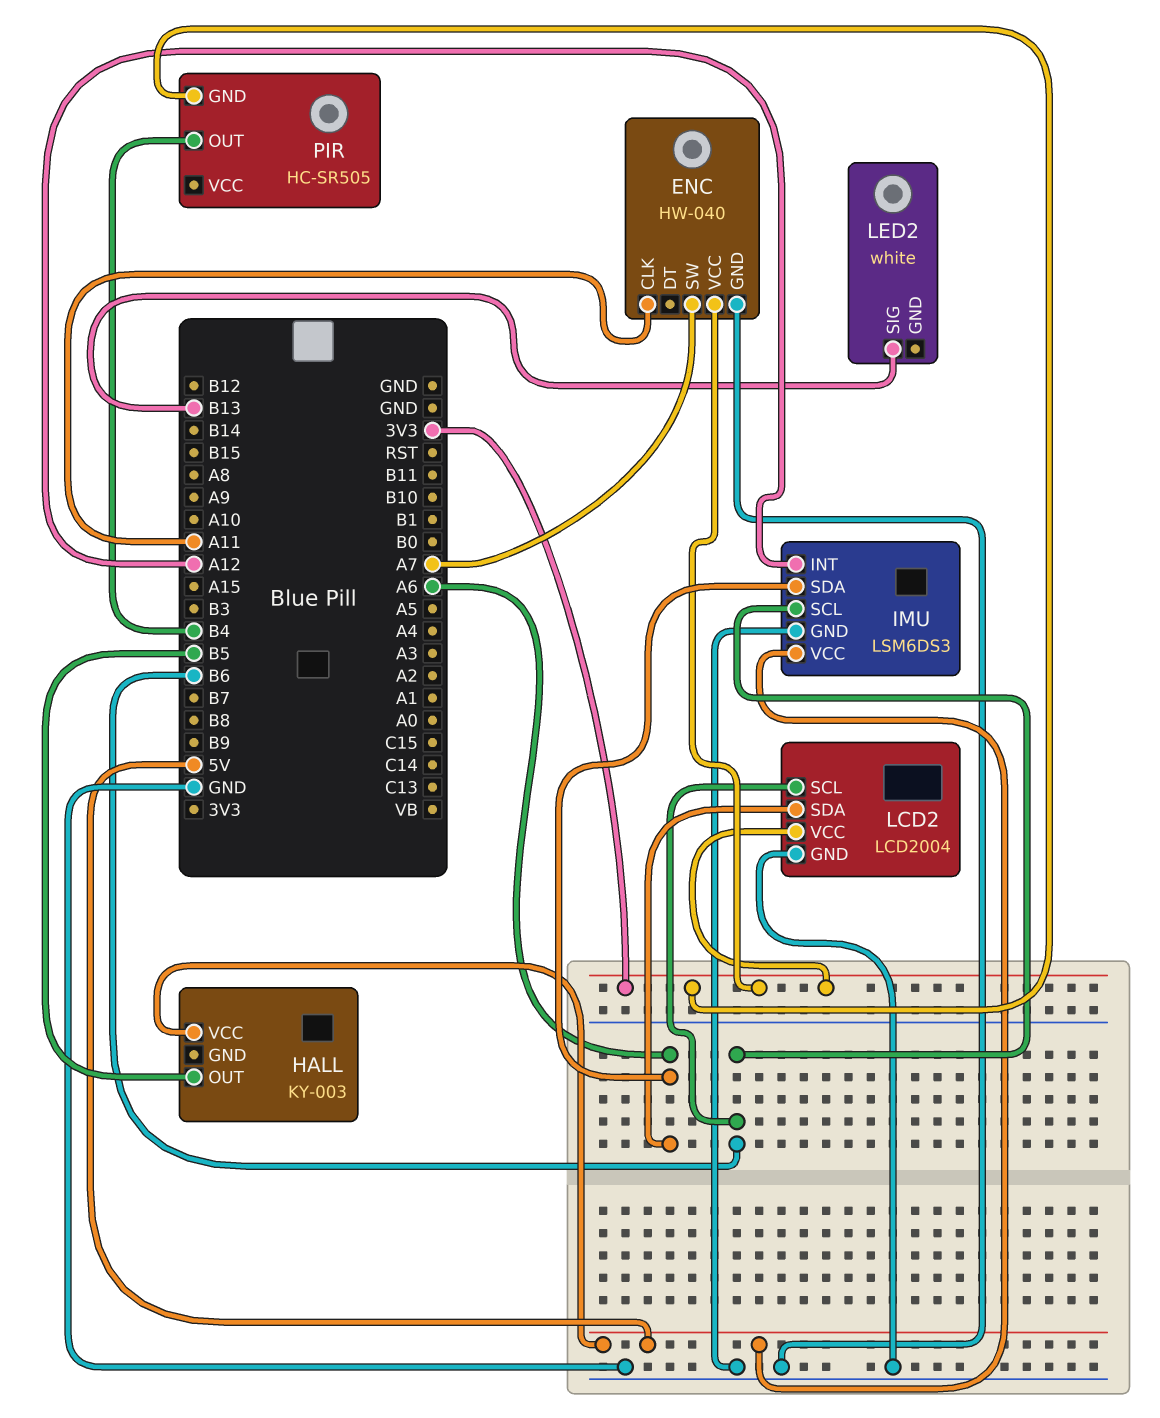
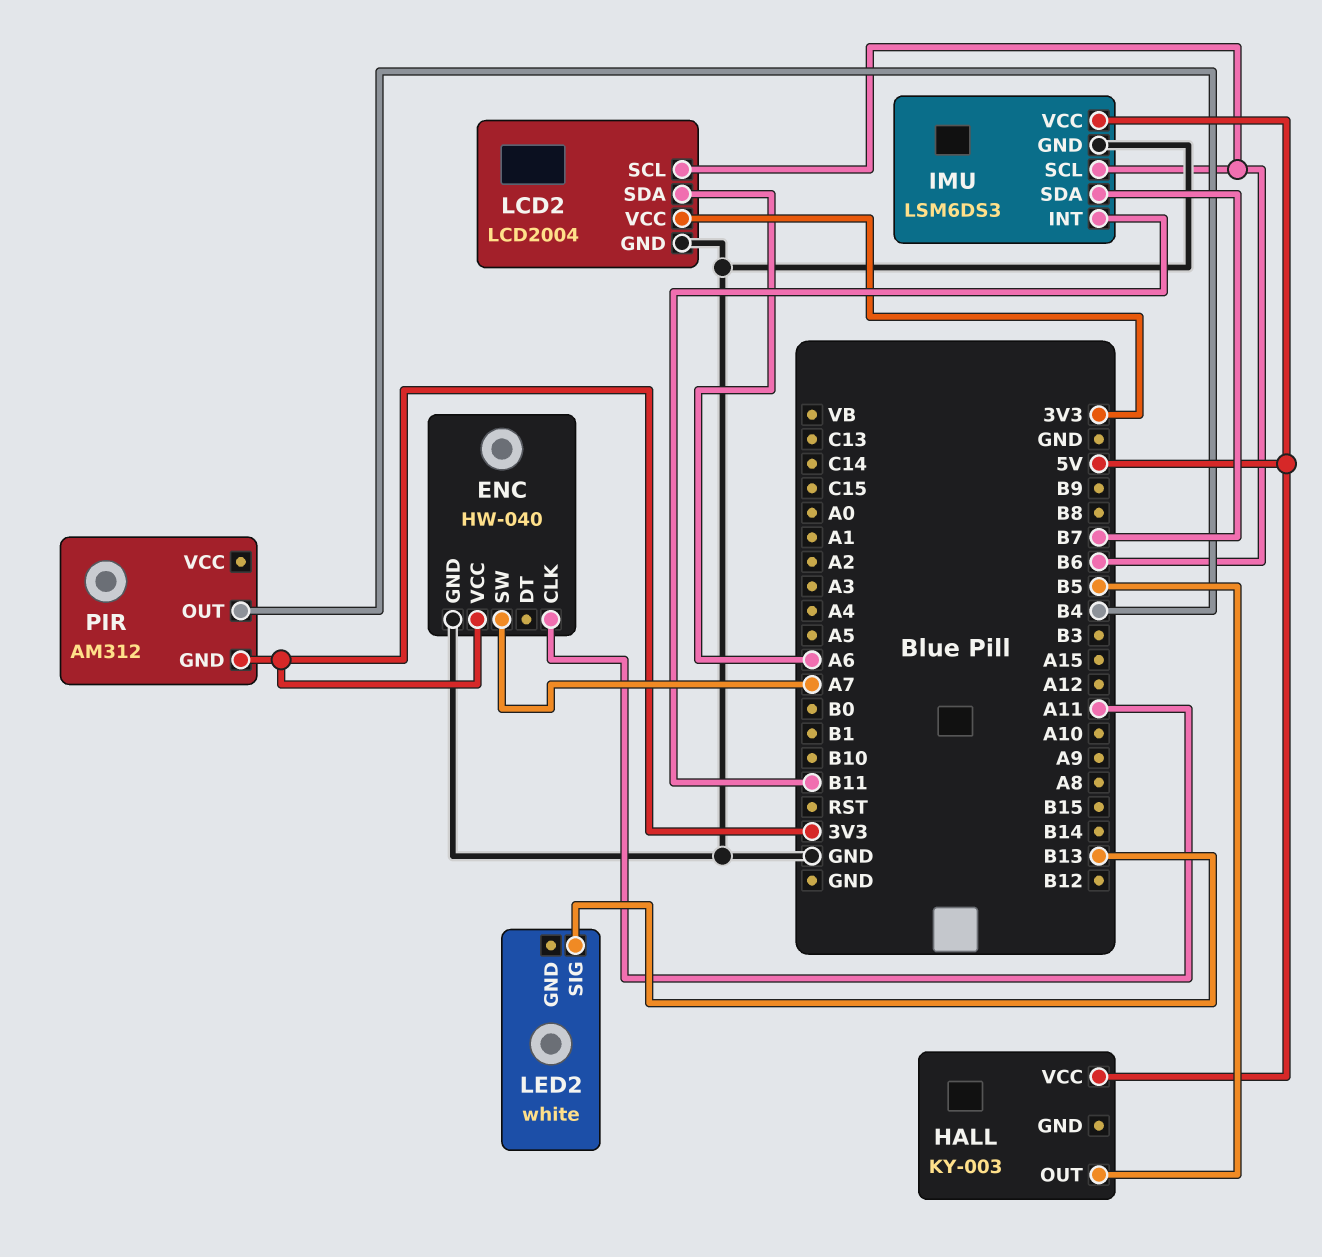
IMU pin INT: A12 -> B11
IMU pin SDA: A6 -> B7
PIR: HC-SR505 -> AM312

